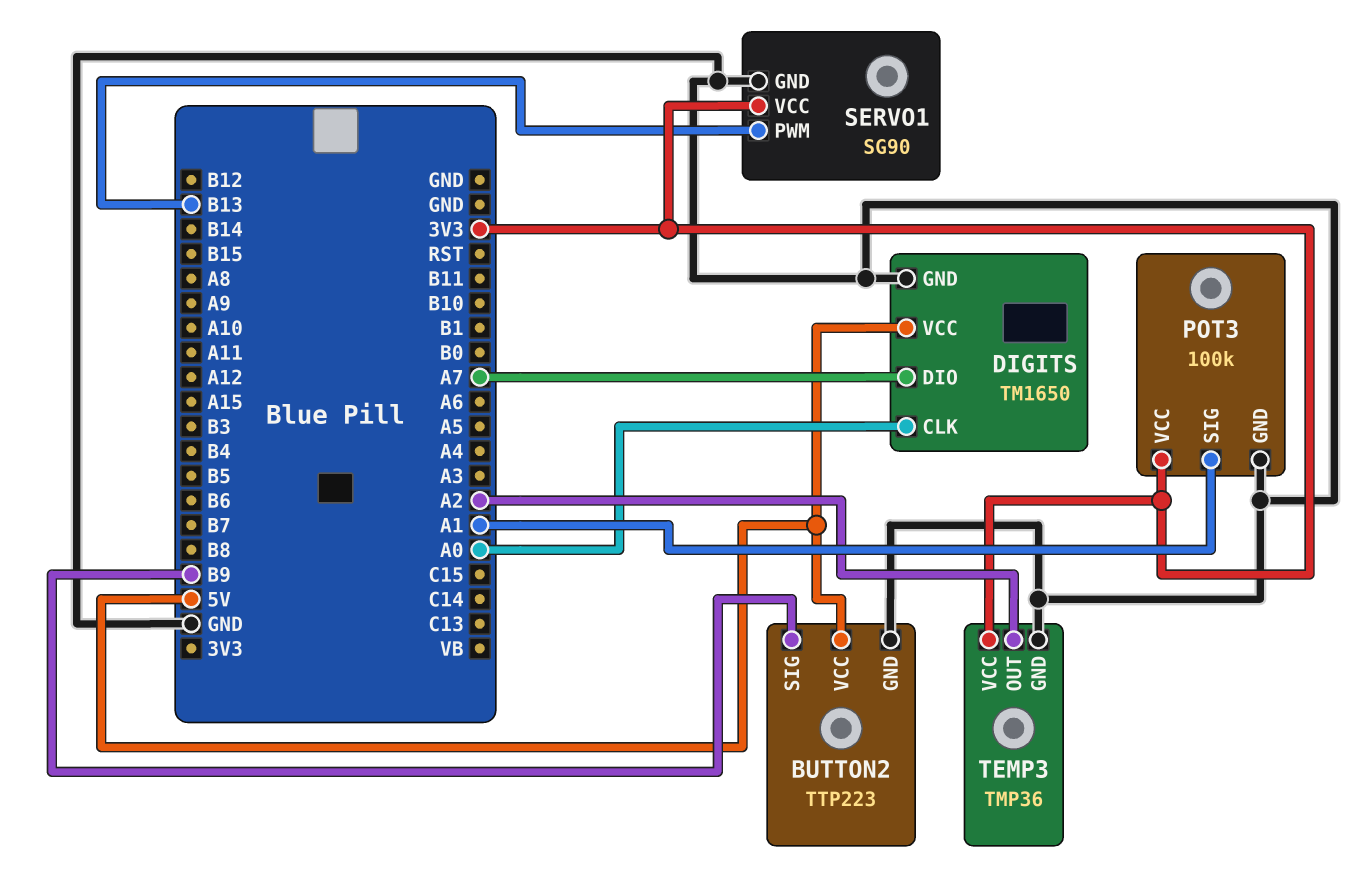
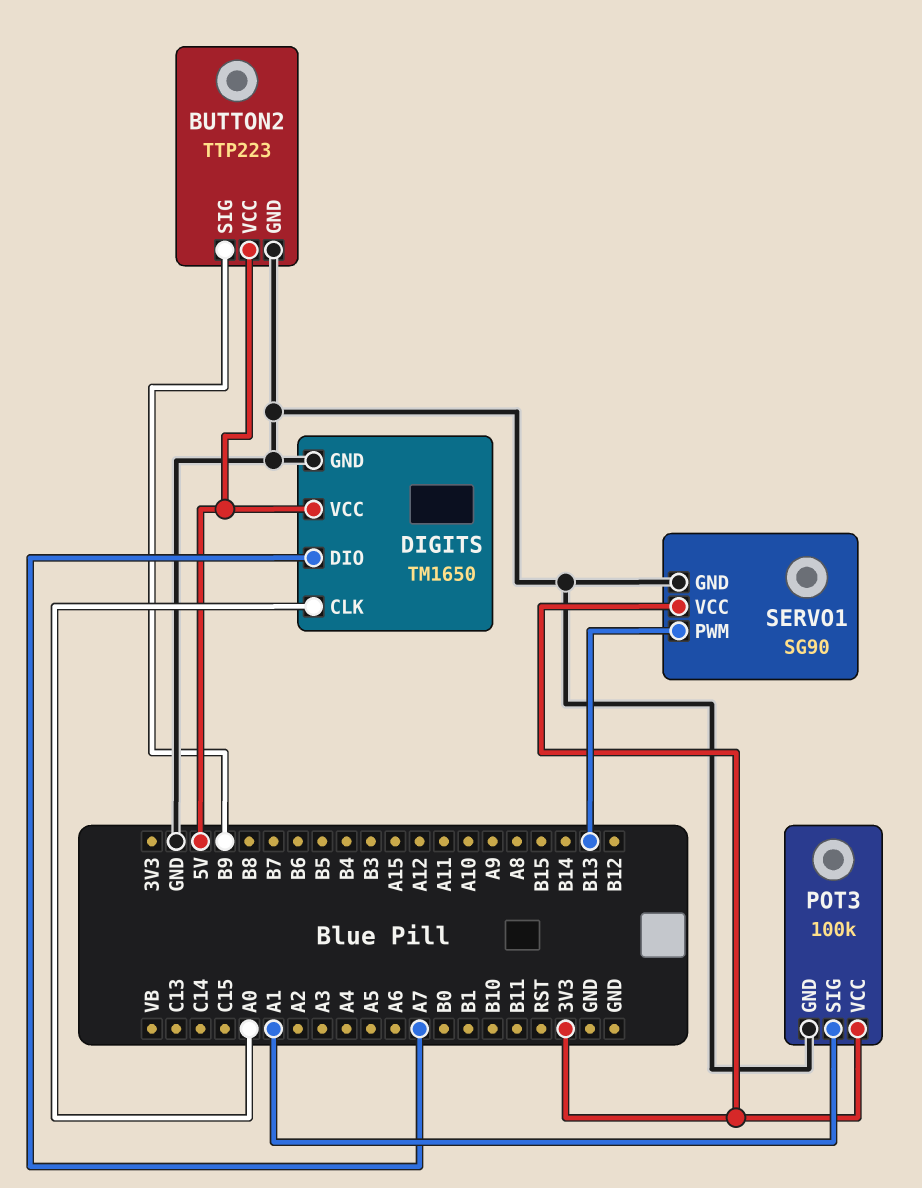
TEMP3: TMP36 -> none
TEMP3 pin GND: GND -> none
TEMP3 pin OUT: A2 -> none
TEMP3 pin VCC: 3V3 -> none

